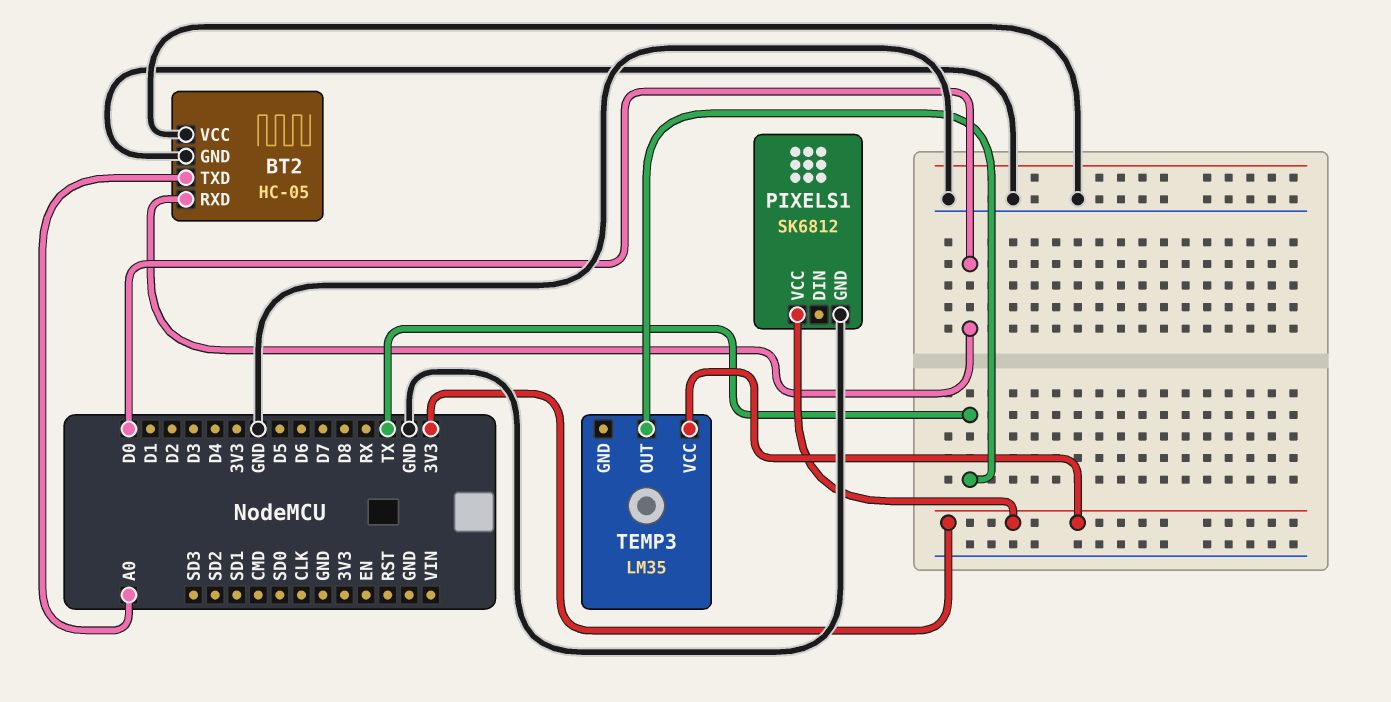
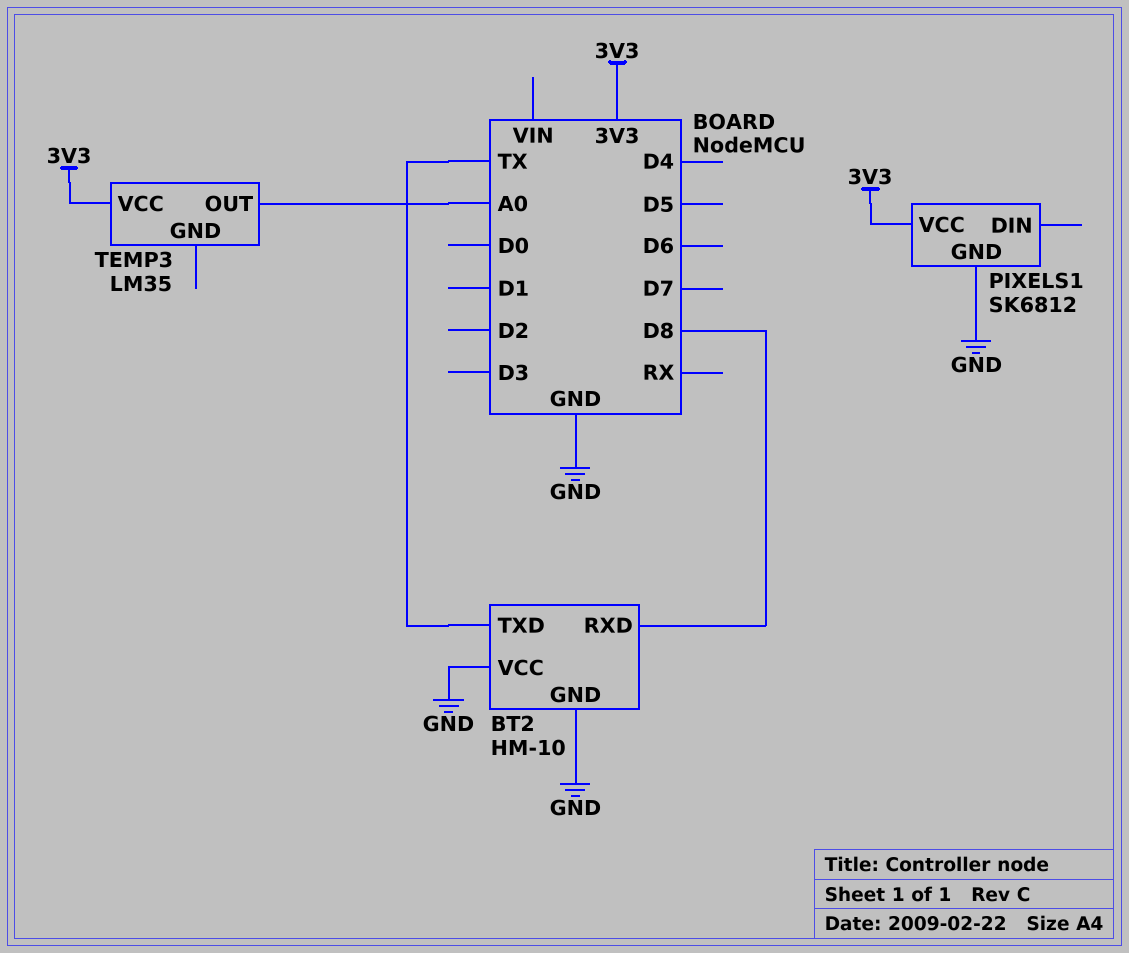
BT2: HC-05 -> HM-10
BT2 pin RXD: D0 -> D8
BT2 pin TXD: A0 -> TX
TEMP3 pin OUT: TX -> A0

